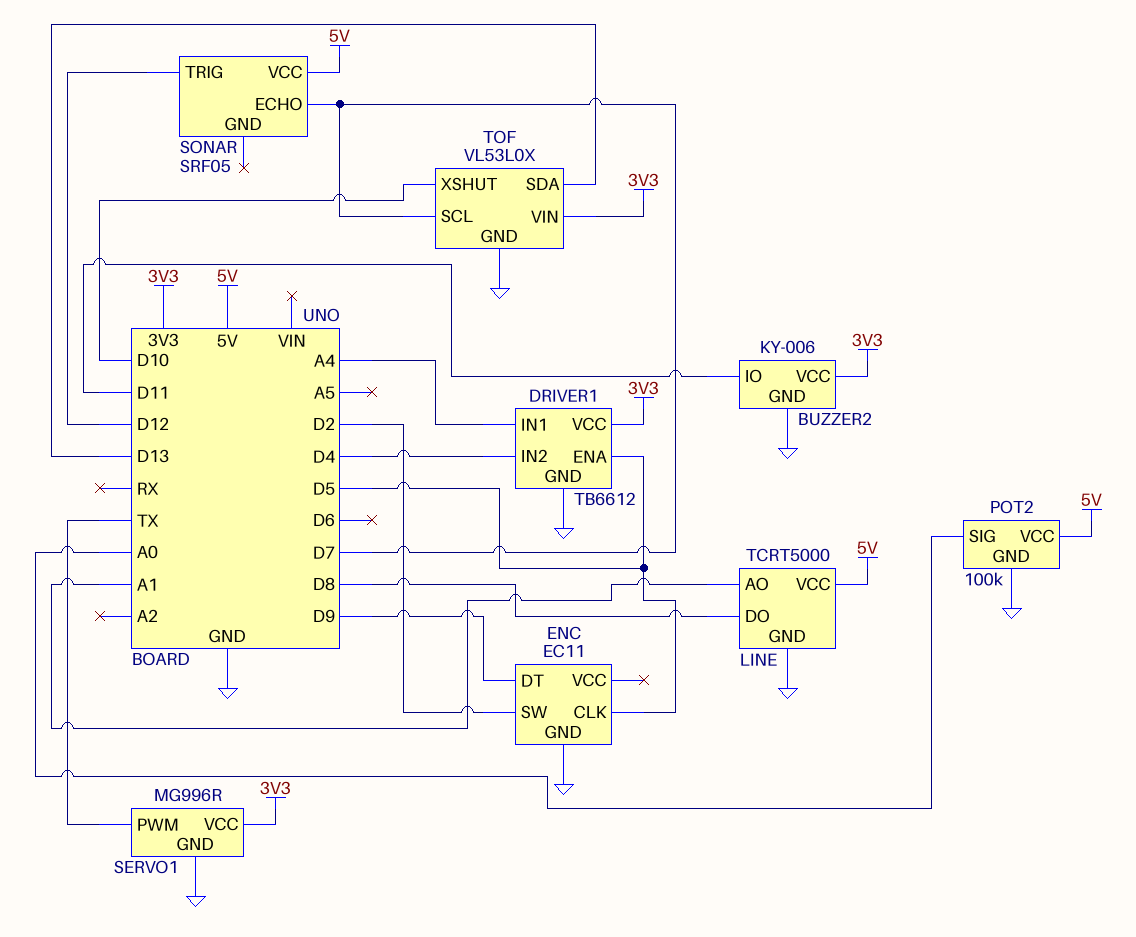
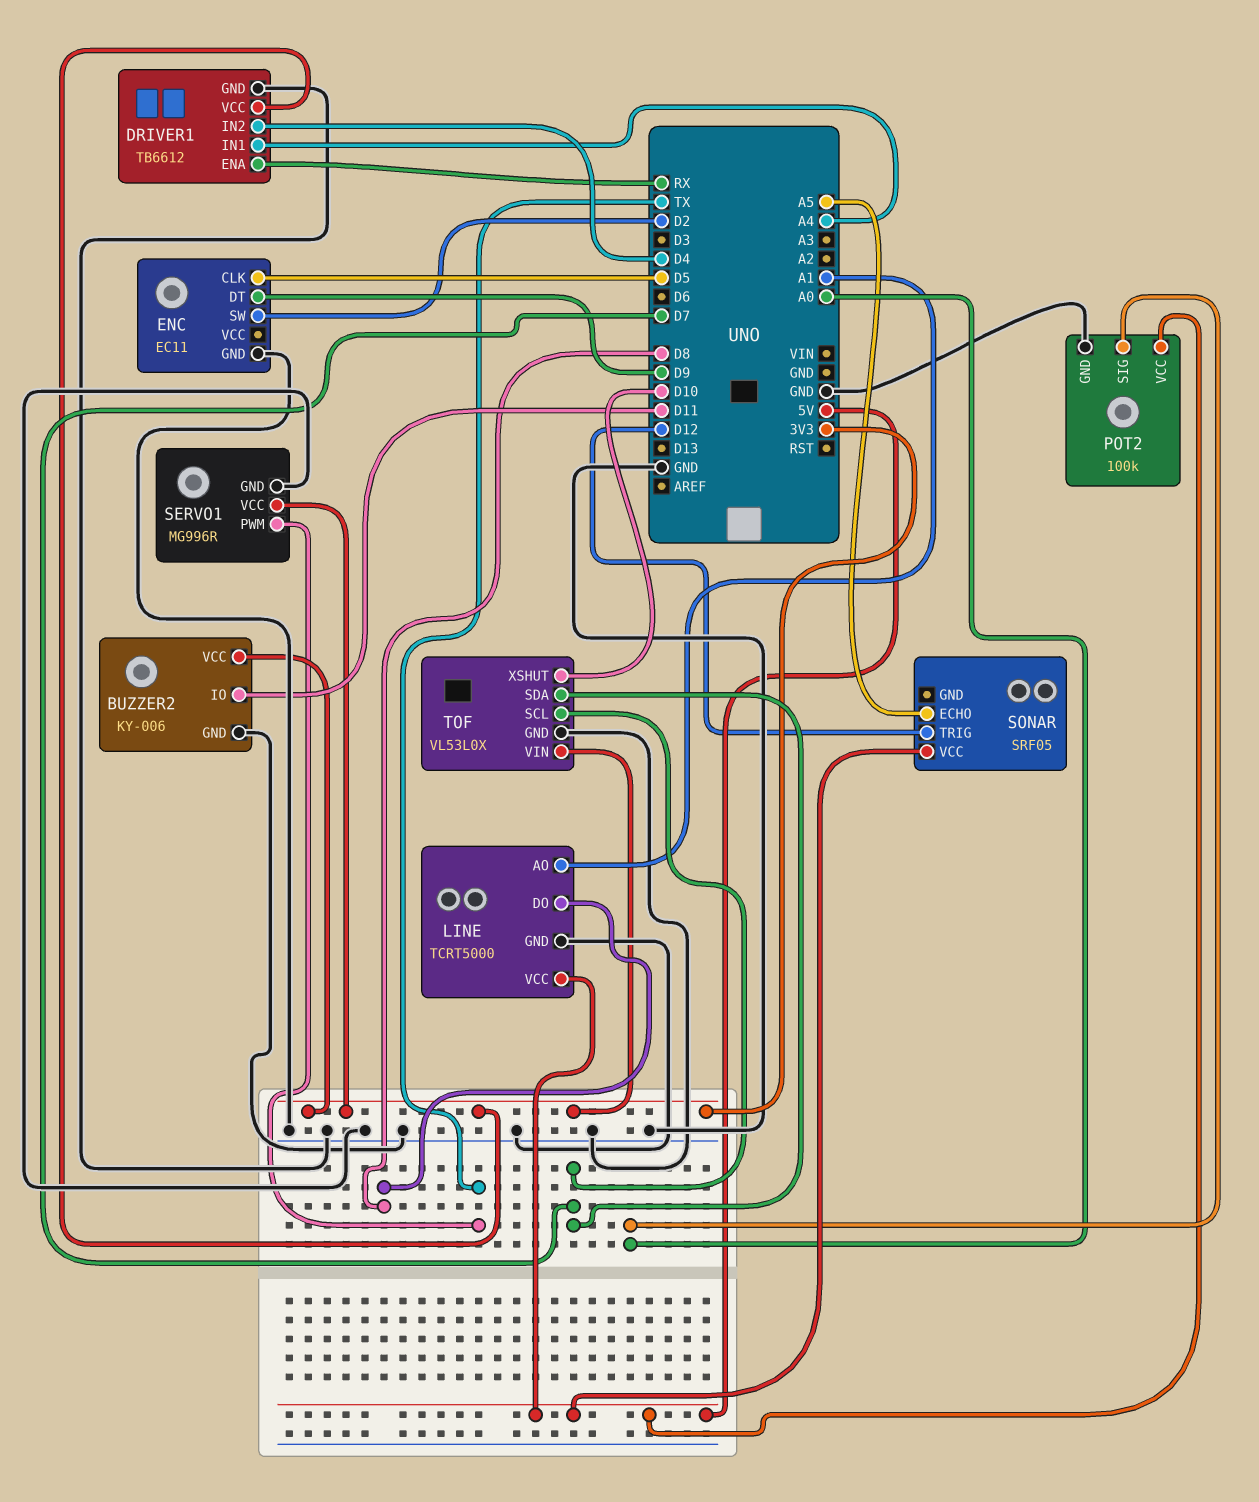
DRIVER1 pin ENA: D5 -> RX
SONAR pin ECHO: D7 -> A5
TOF pin SDA: D13 -> D7

